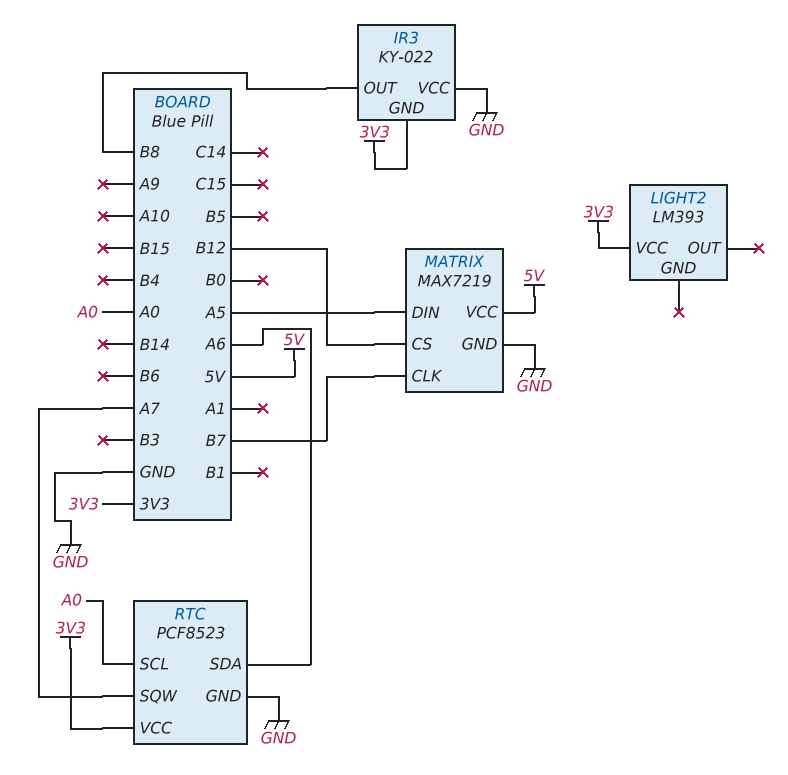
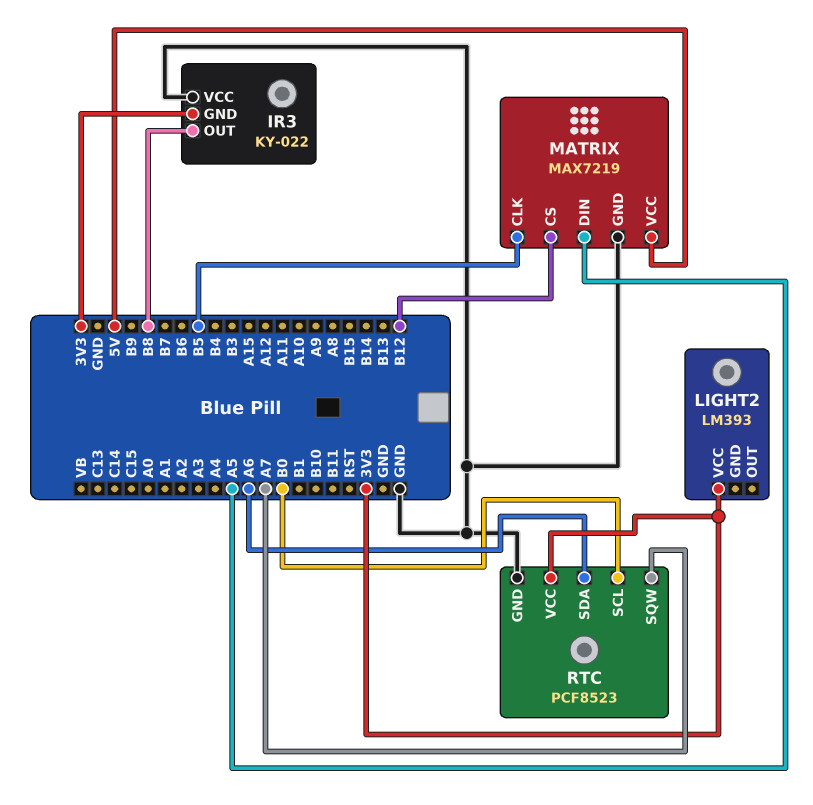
MATRIX pin CLK: B7 -> B5
RTC pin SCL: A0 -> B0

